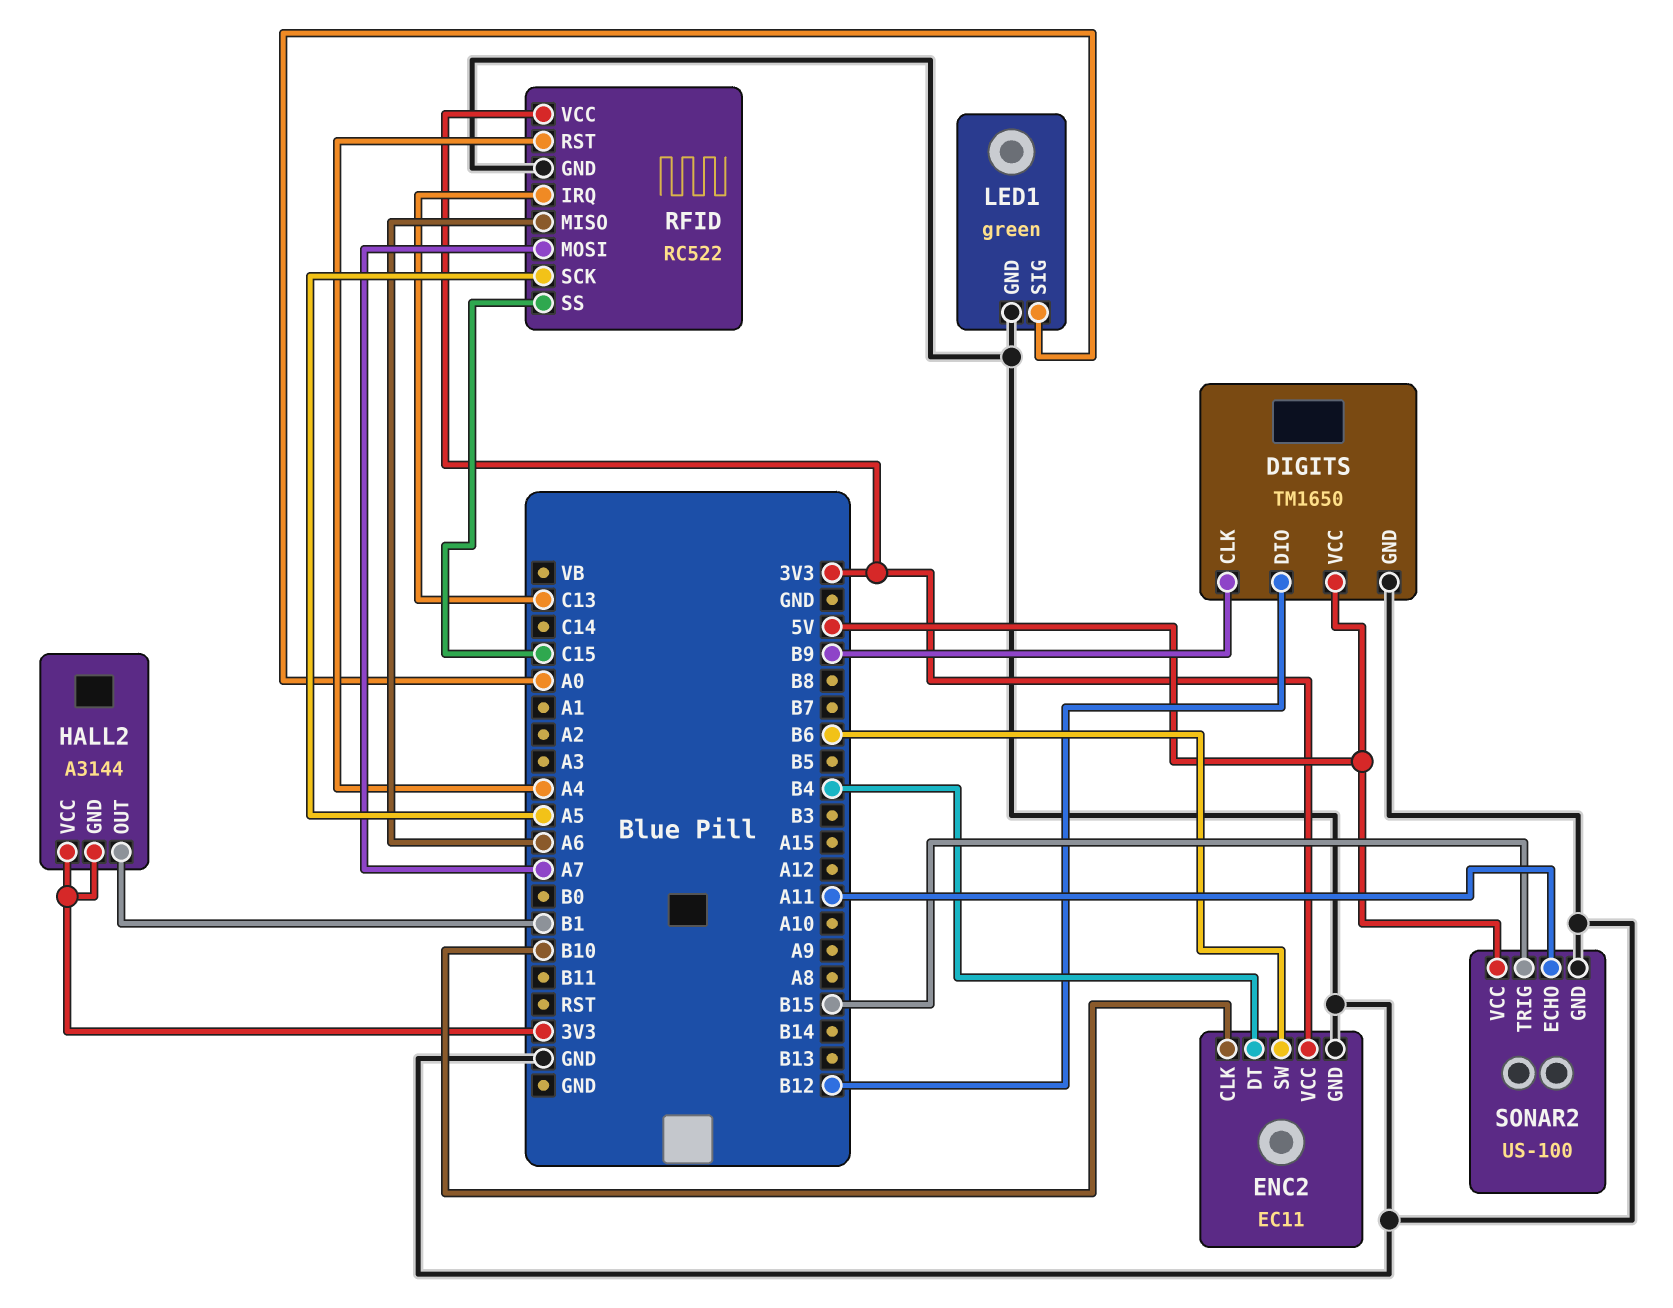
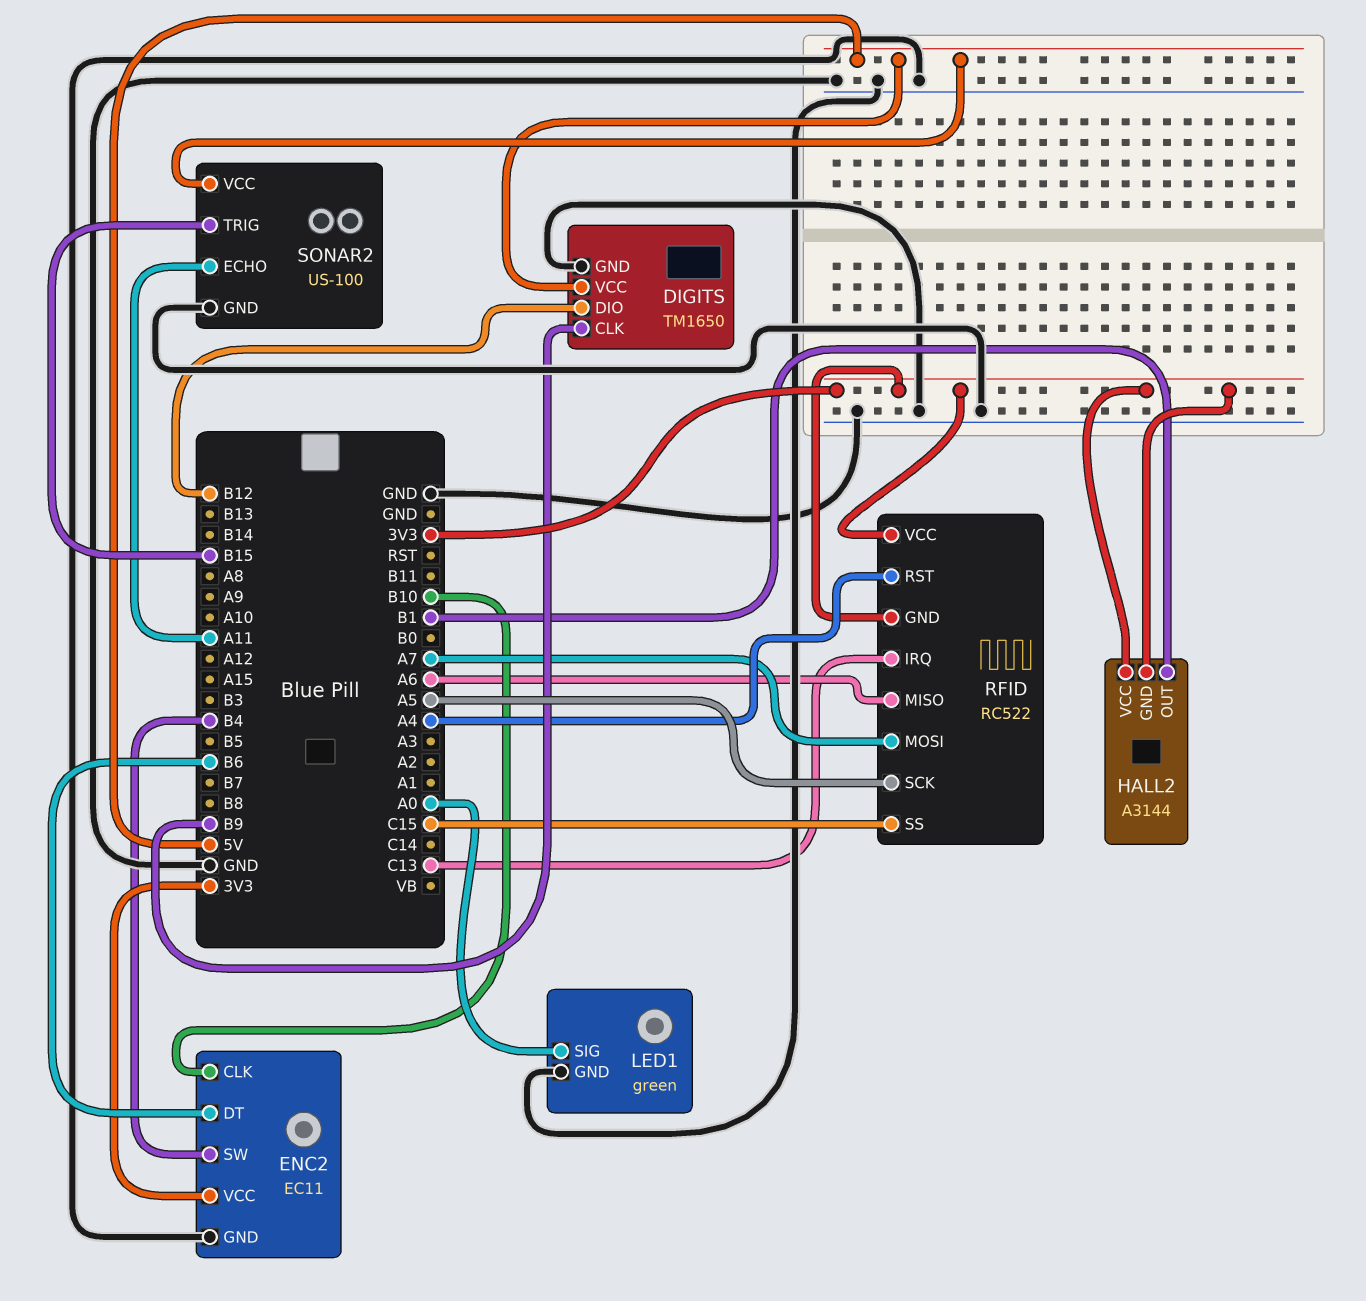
ENC2 pin DT: B4 -> B6
ENC2 pin SW: B6 -> B4
RFID pin GND: GND -> 3V3

